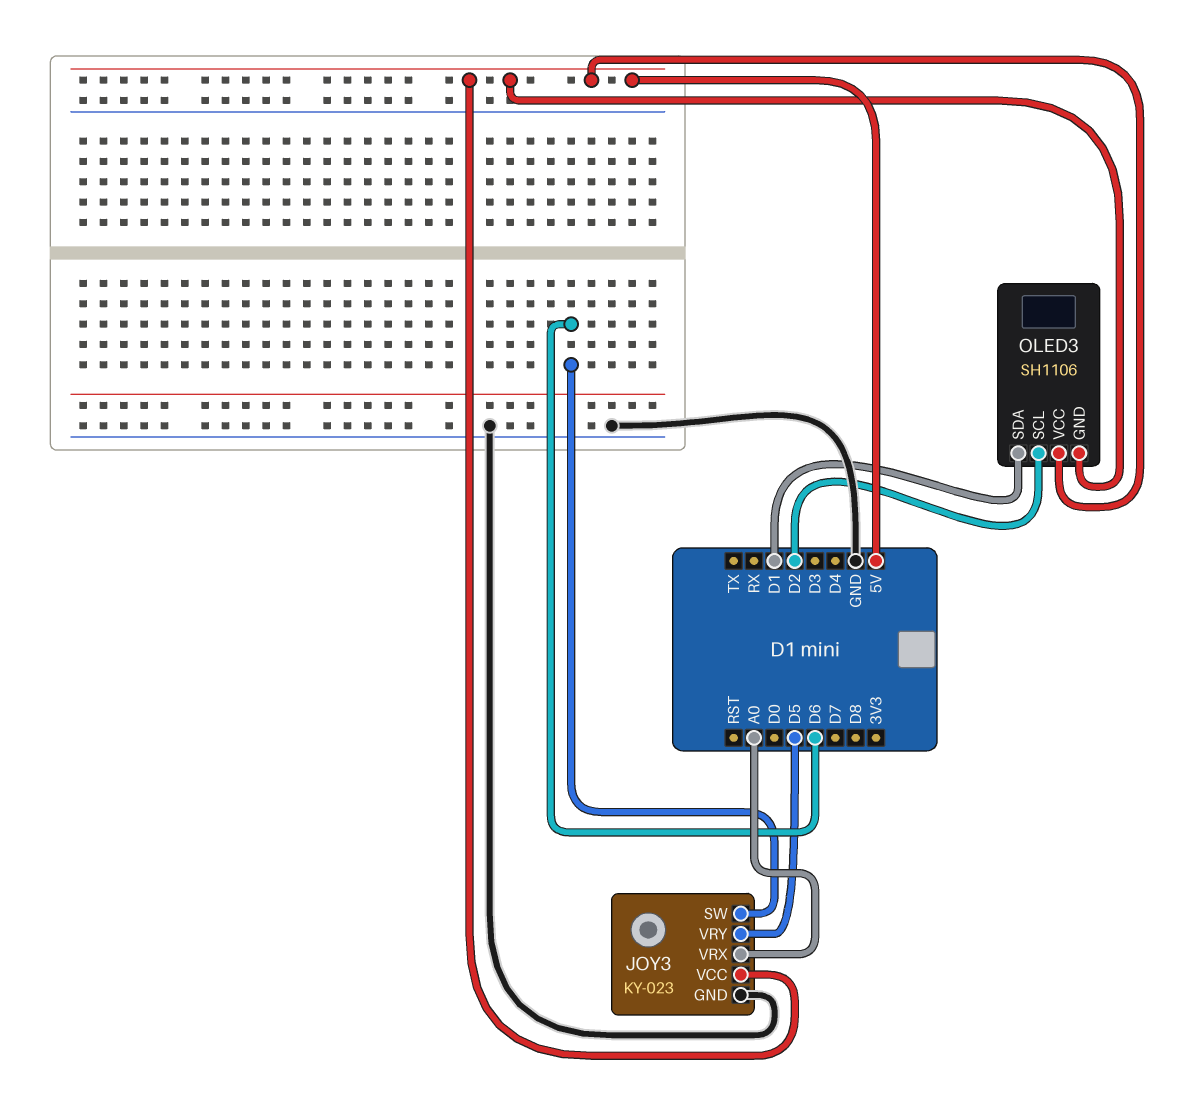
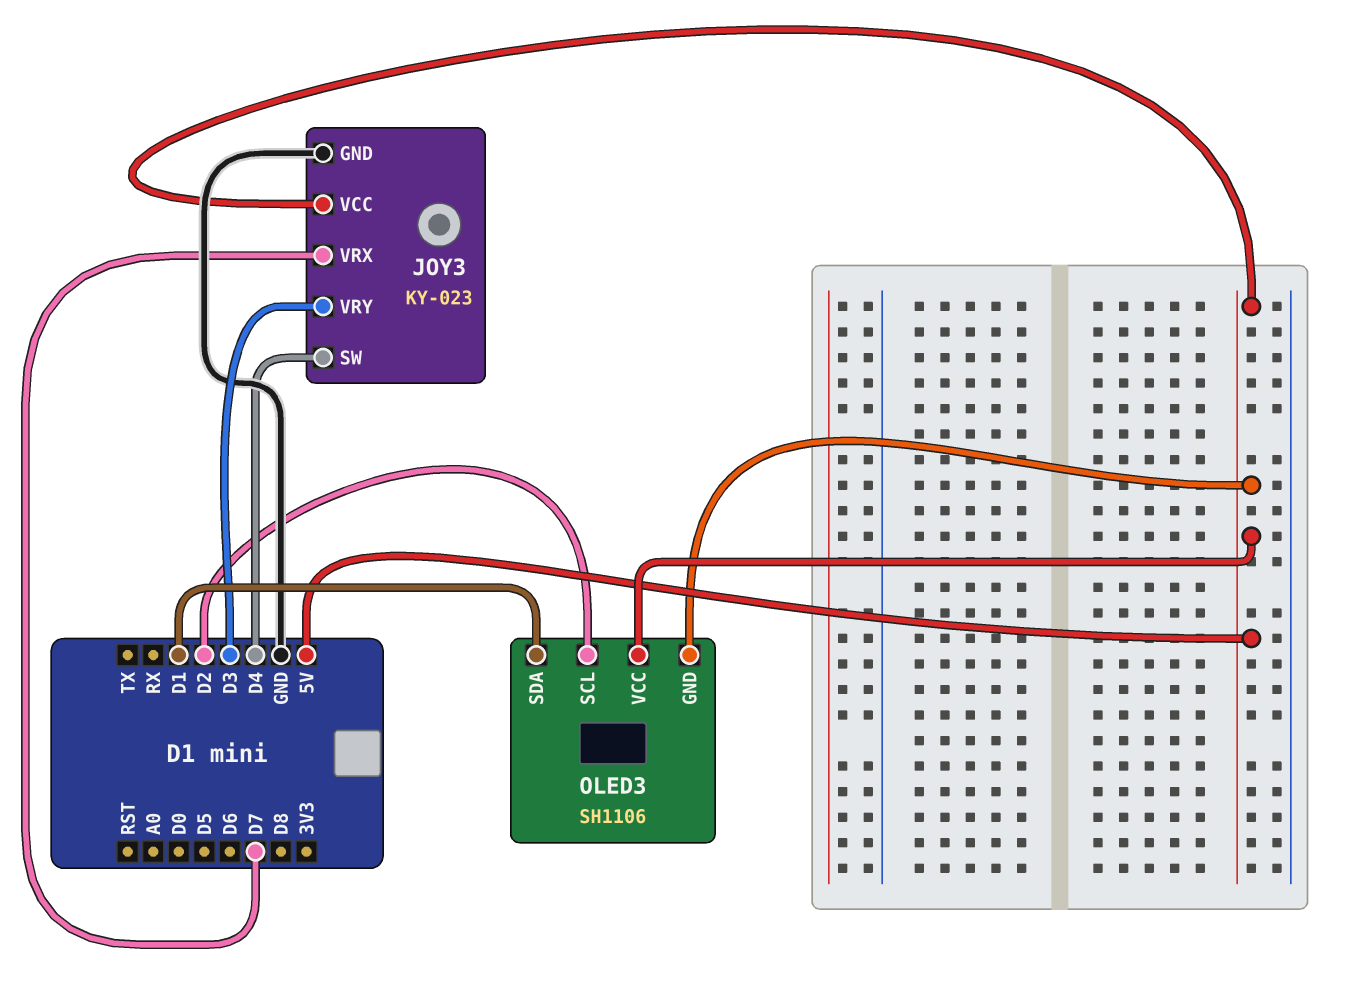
JOY3 pin SW: D6 -> D4
JOY3 pin VRX: A0 -> D7
JOY3 pin VRY: D5 -> D3

